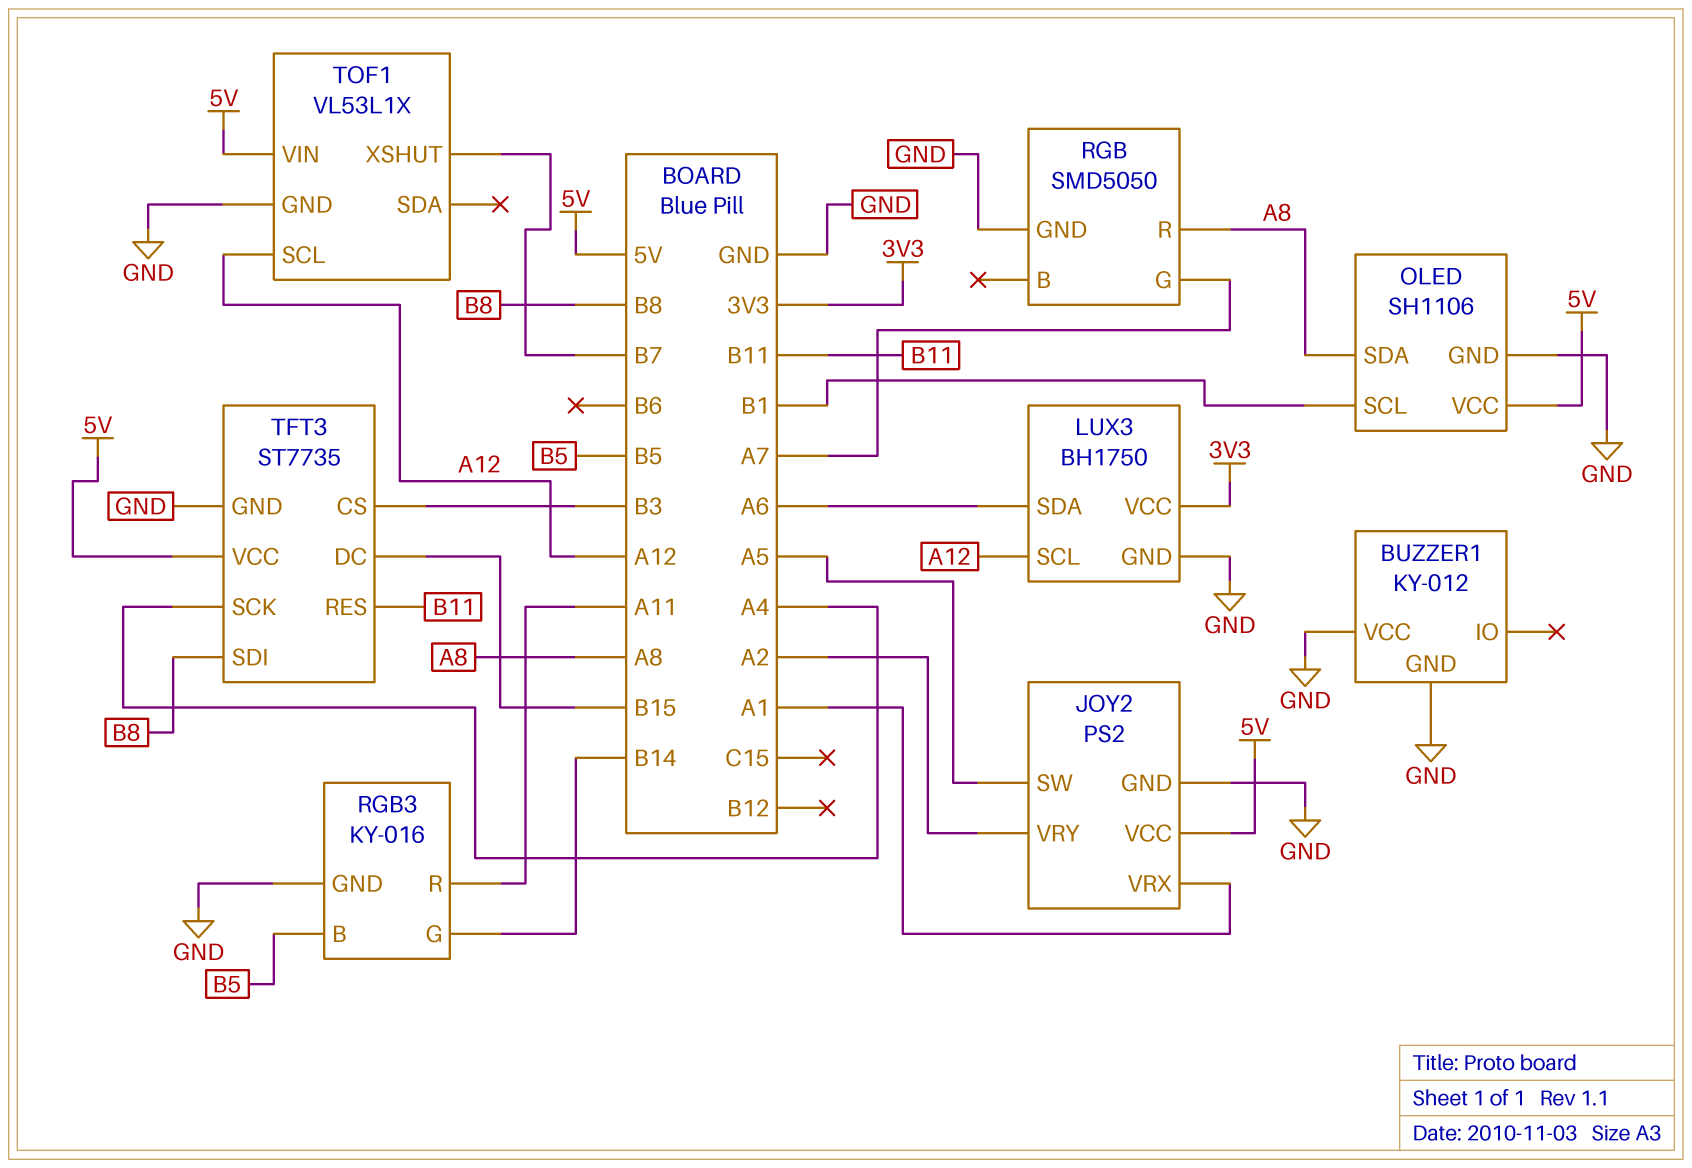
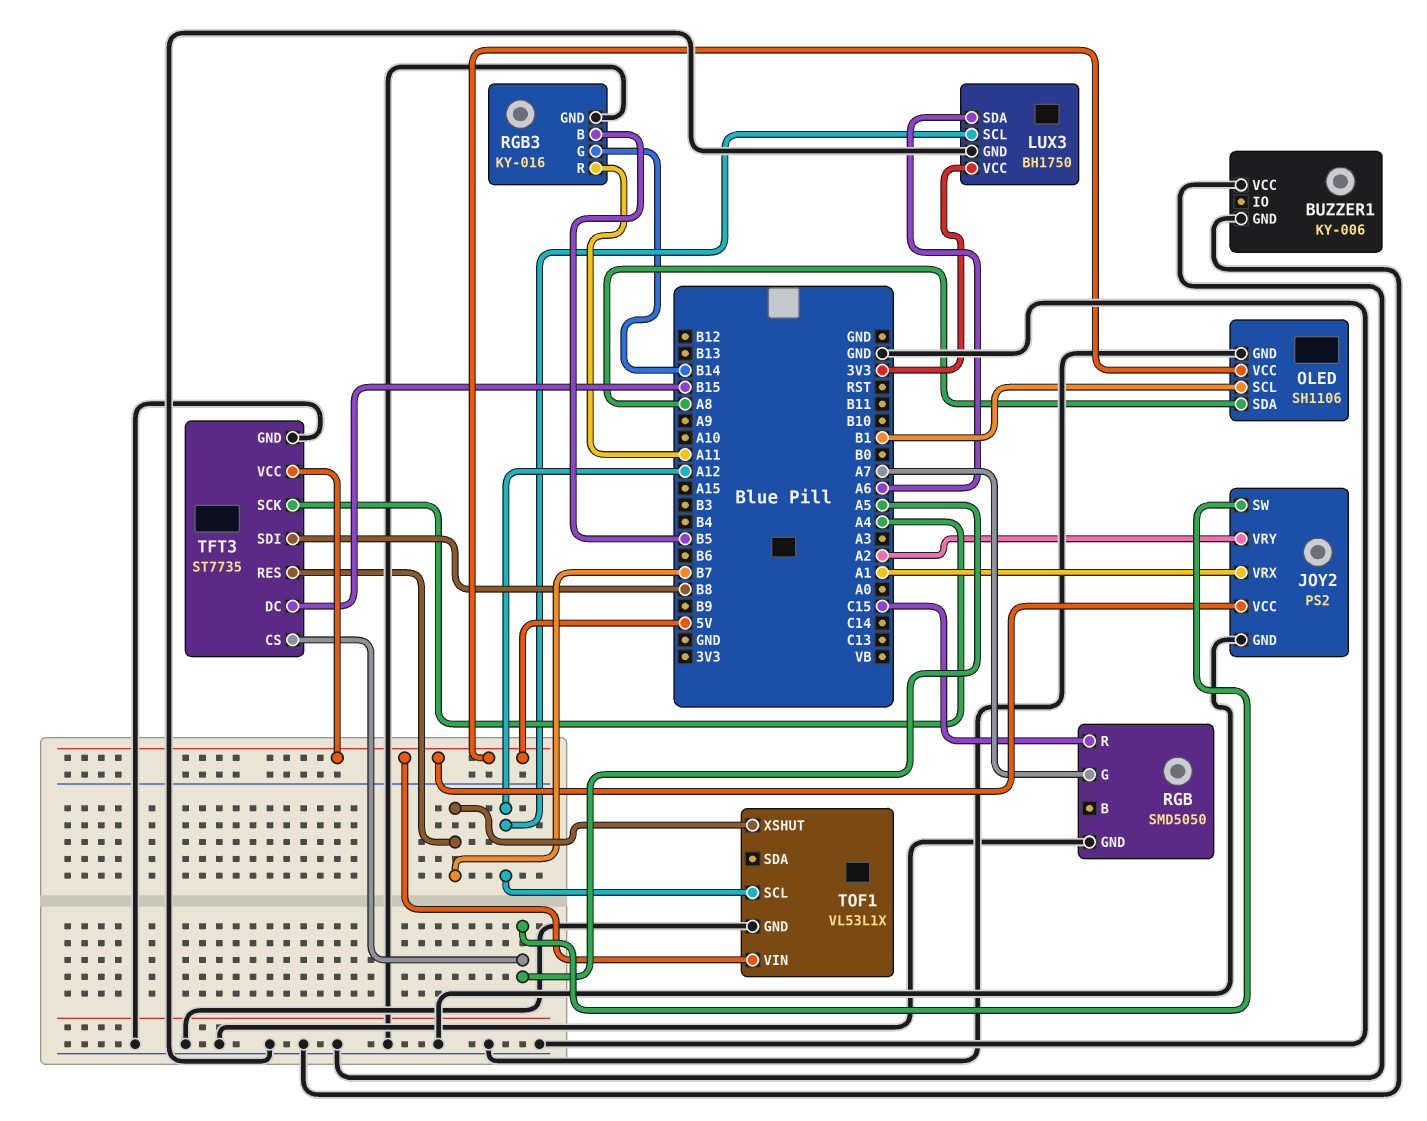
BUZZER1: KY-012 -> KY-006
RGB pin R: A8 -> C15
TFT3 pin CS: B3 -> A5
TFT3 pin RES: B11 -> B7

